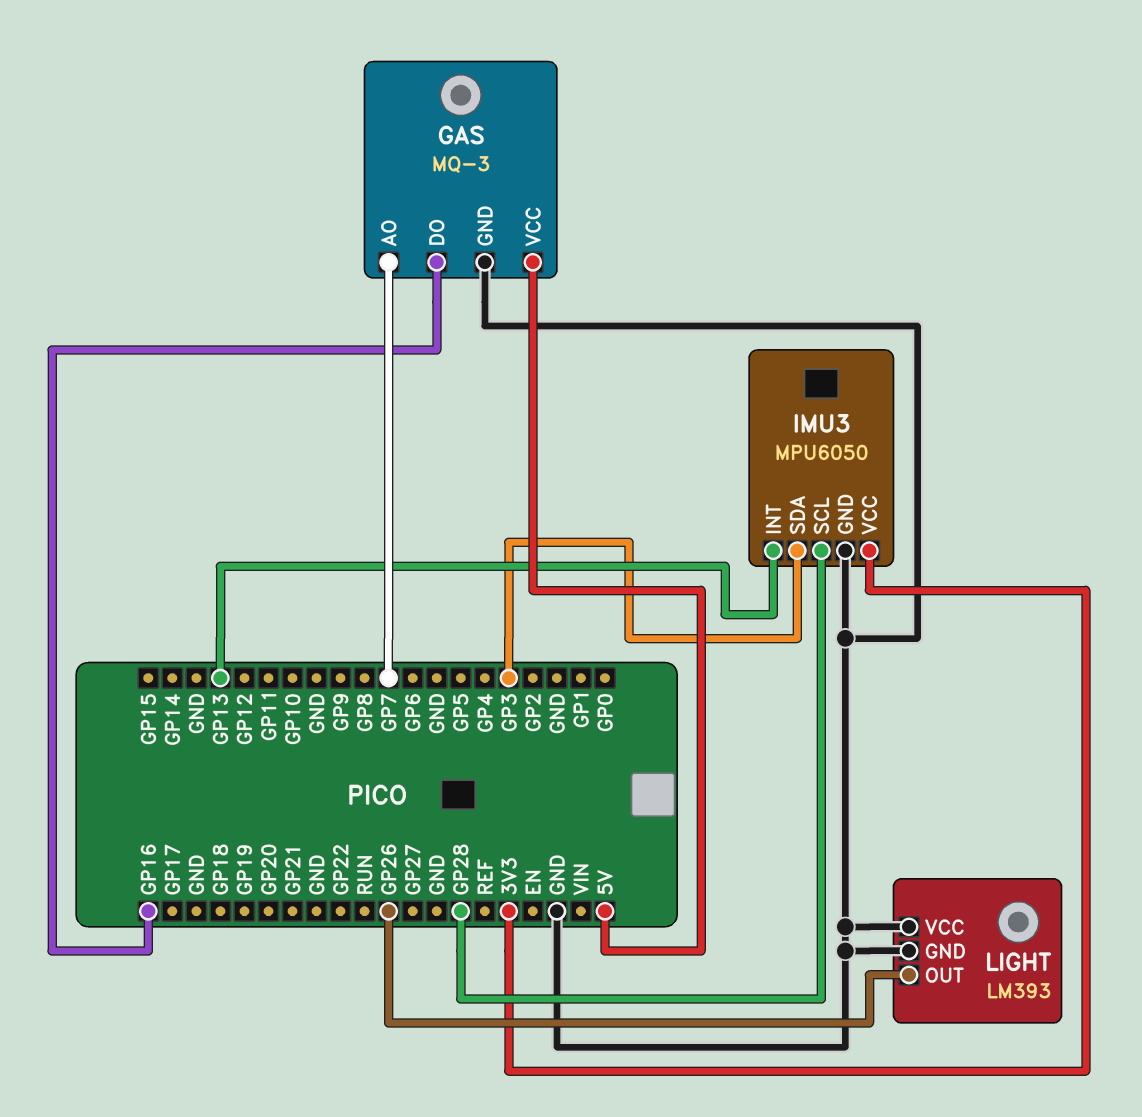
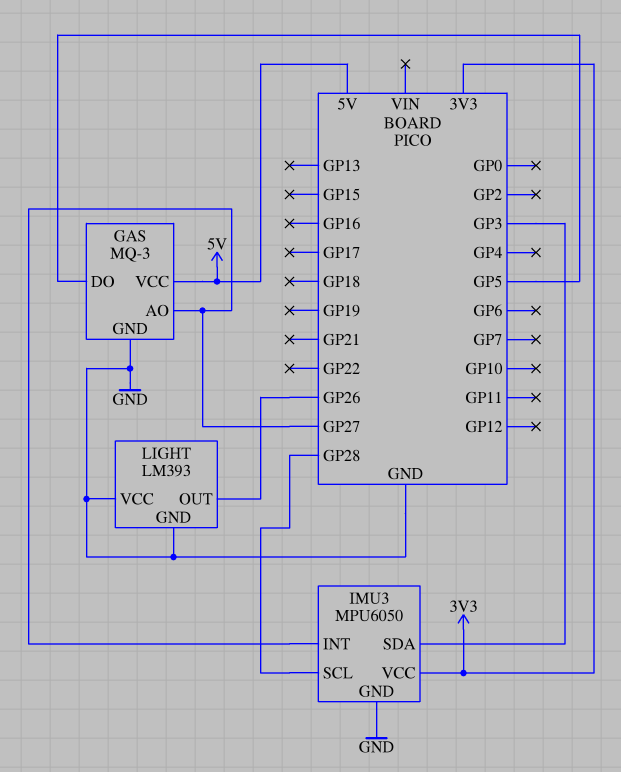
GAS pin AO: GP7 -> GP27
GAS pin DO: GP16 -> GP5
IMU3 pin INT: GP13 -> GP27

